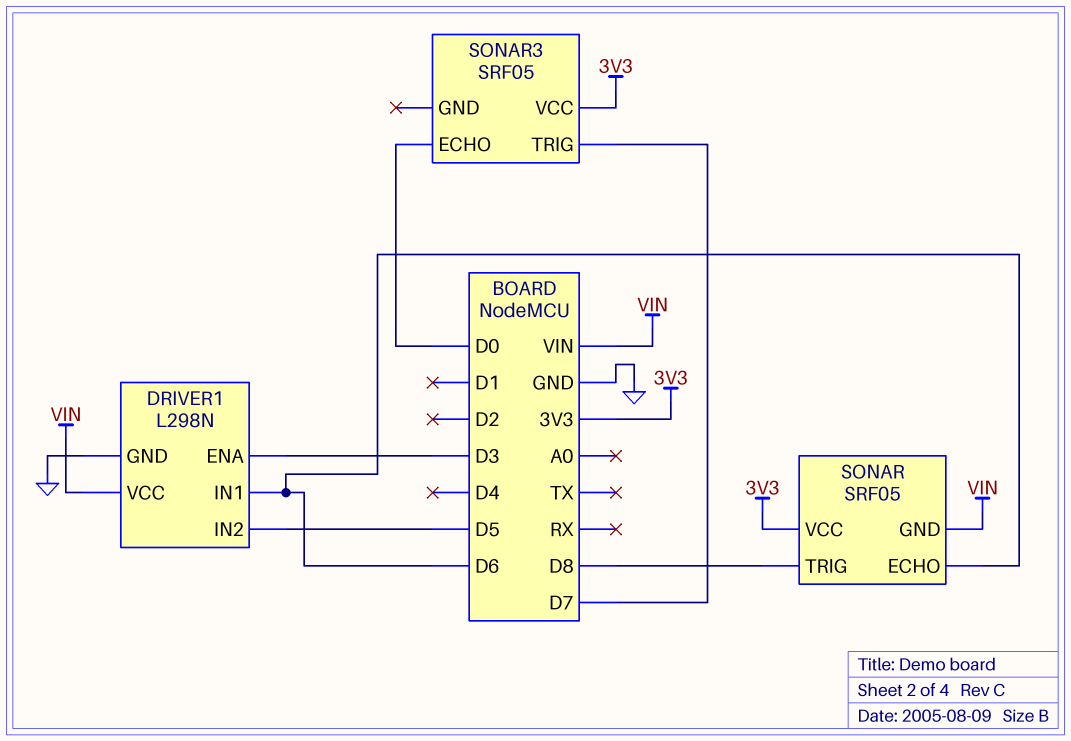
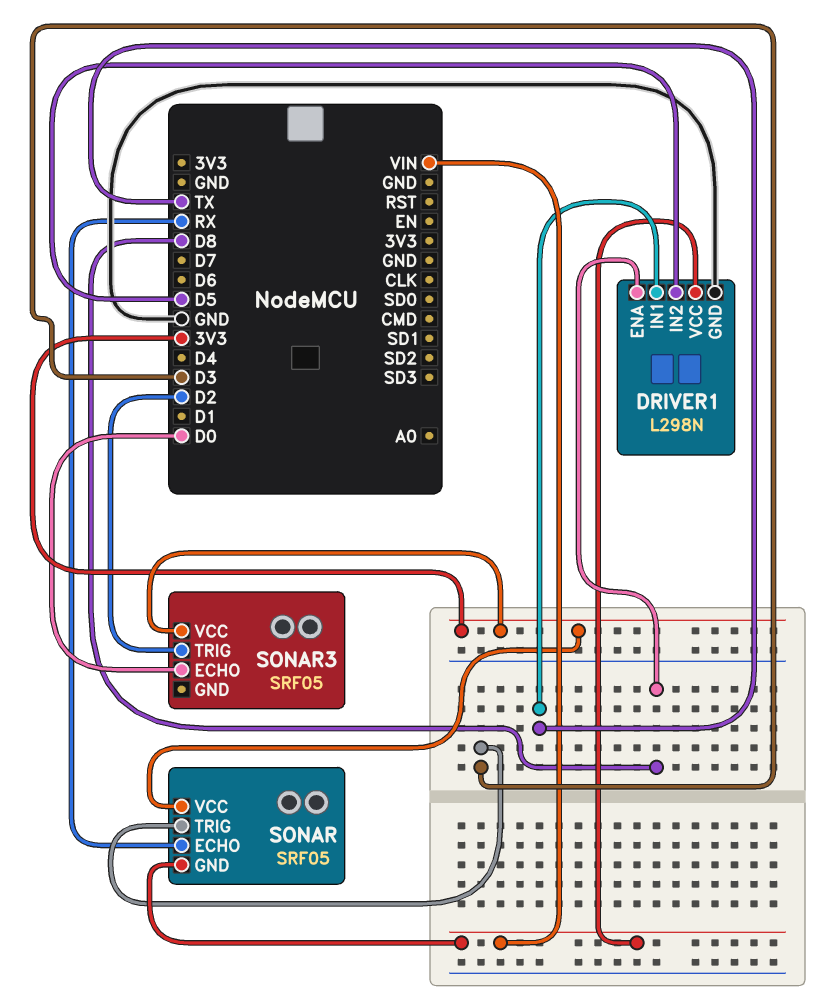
DRIVER1 pin ENA: D3 -> D8
DRIVER1 pin IN1: D6 -> TX
SONAR pin ECHO: D6 -> RX
SONAR pin TRIG: D8 -> D3
SONAR3 pin TRIG: D7 -> D2

